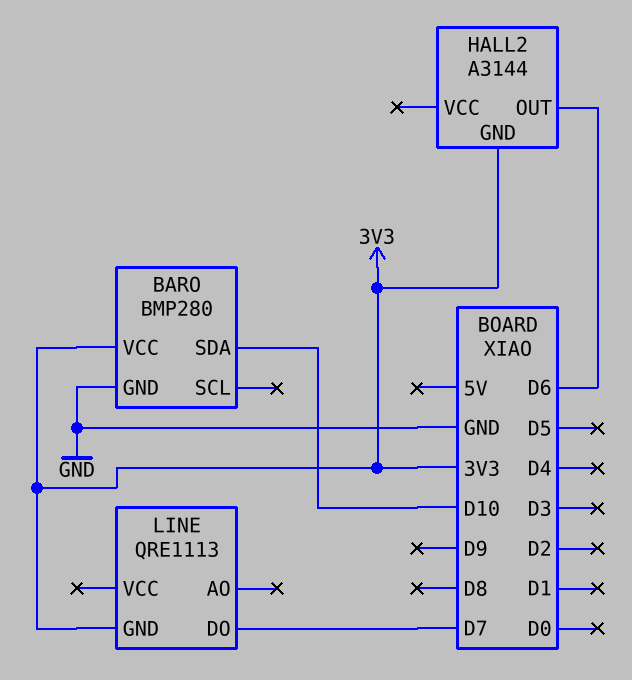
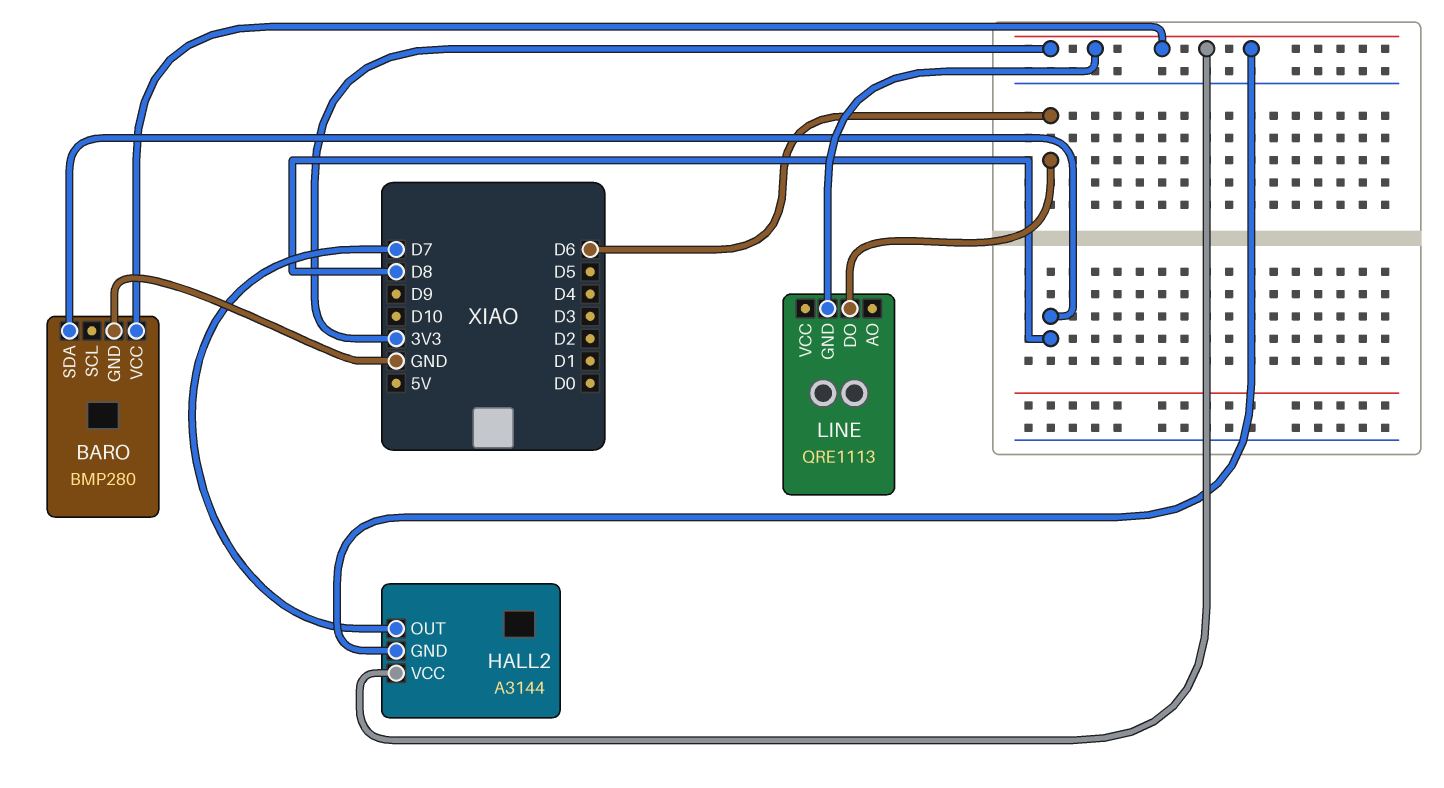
BARO pin SDA: D10 -> D8
HALL2 pin OUT: D6 -> D7
HALL2 pin VCC: none -> 3V3
LINE pin DO: D7 -> D6

